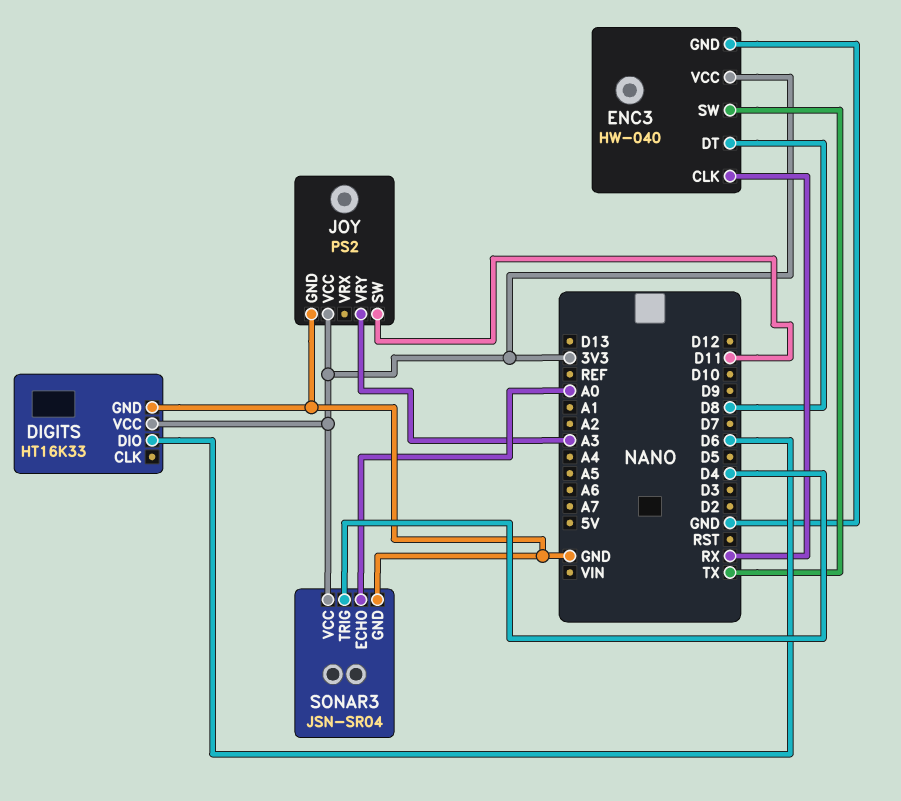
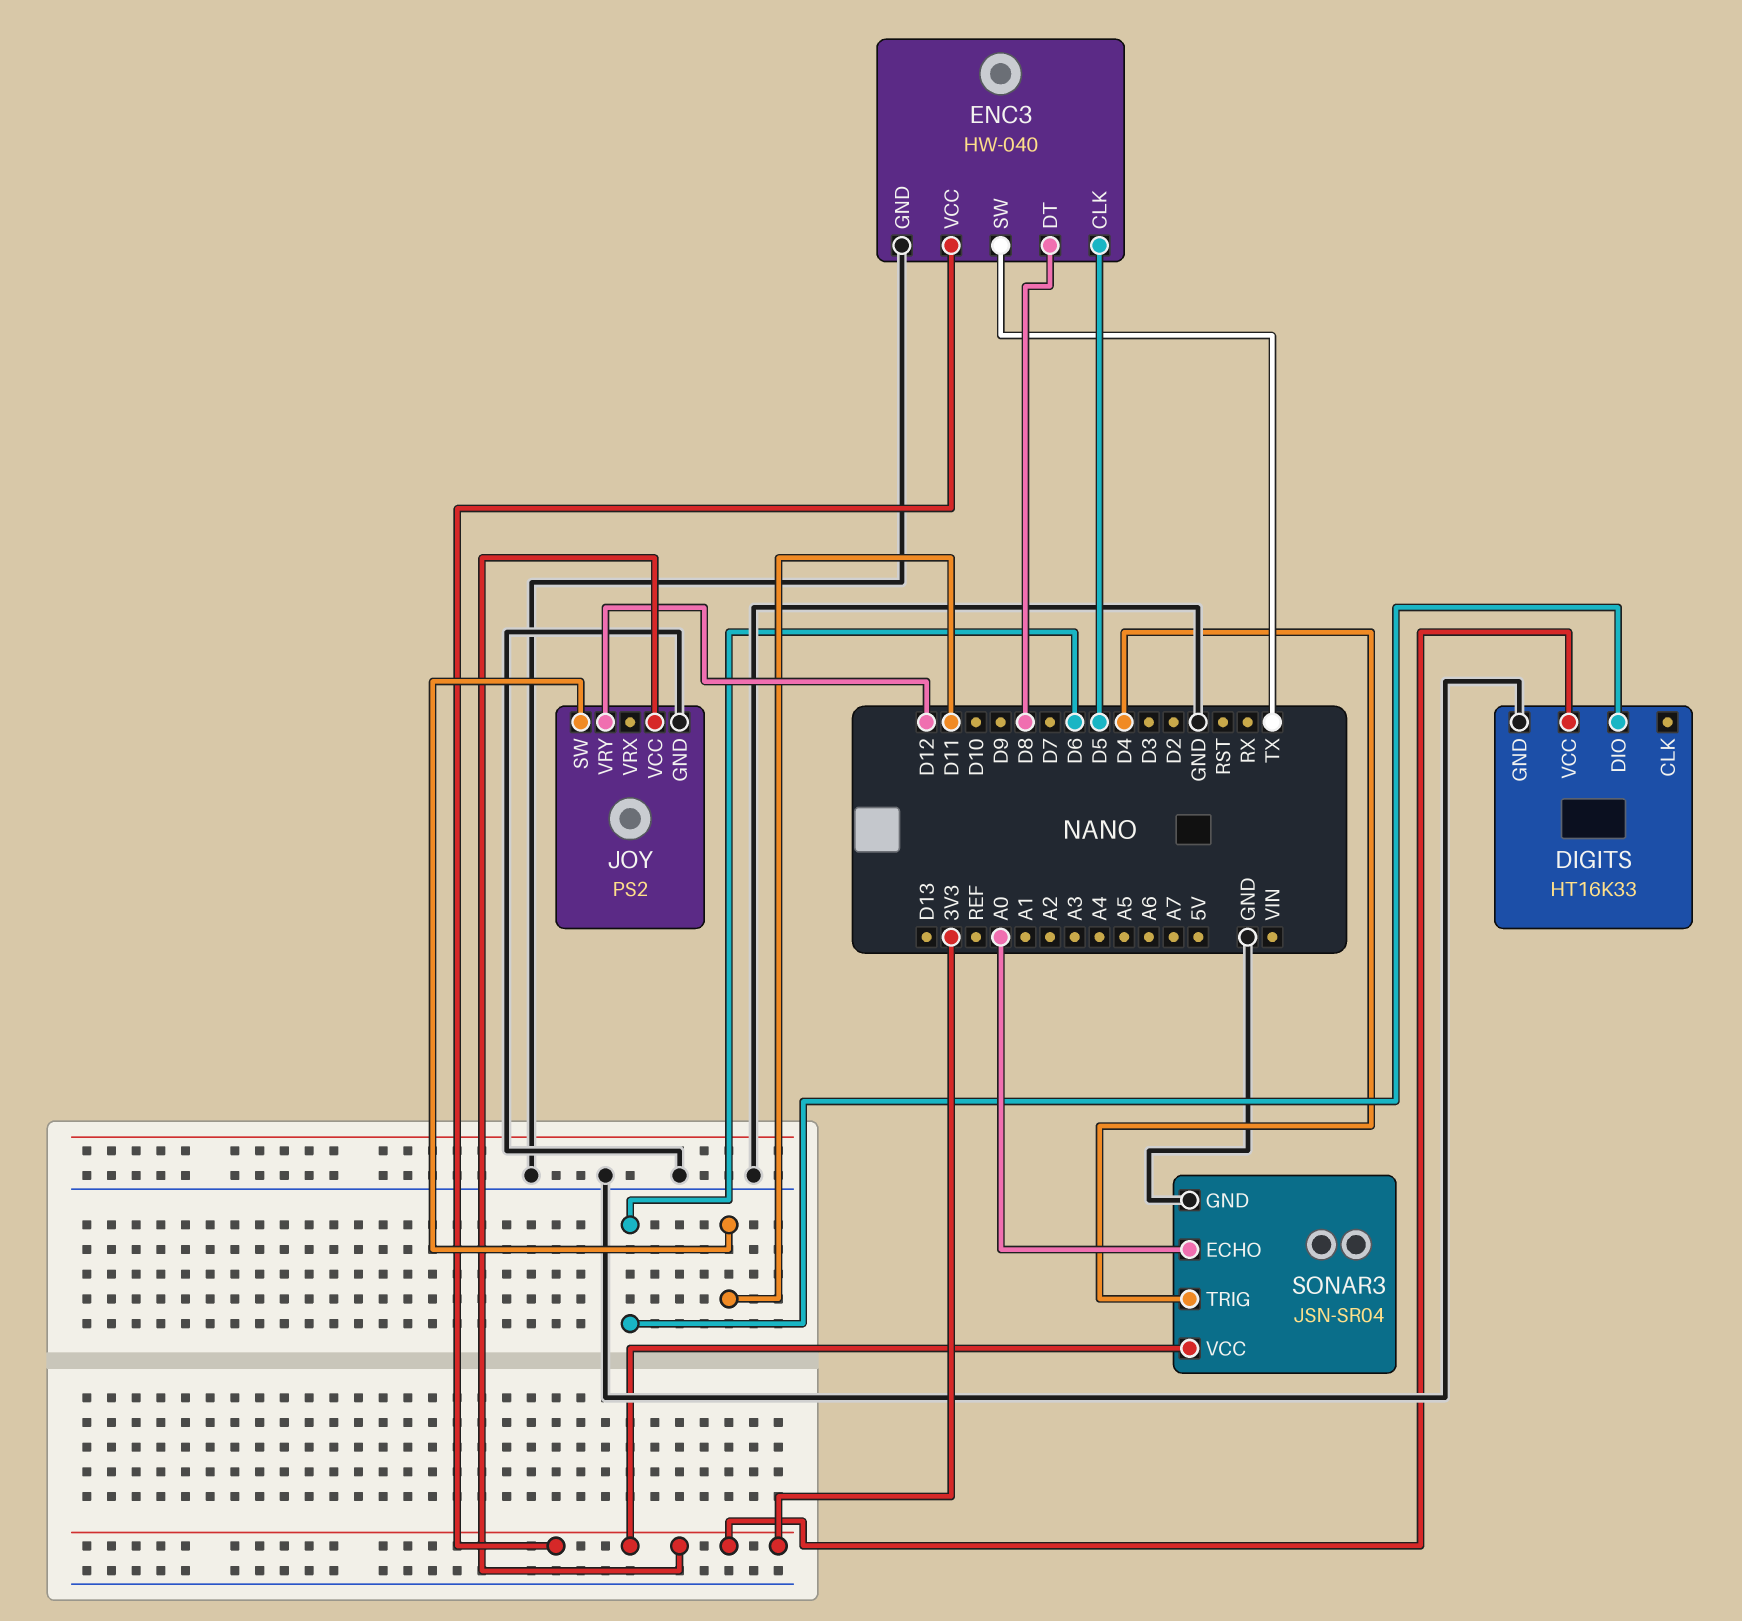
ENC3 pin CLK: RX -> D5
JOY pin VRY: A3 -> D12

